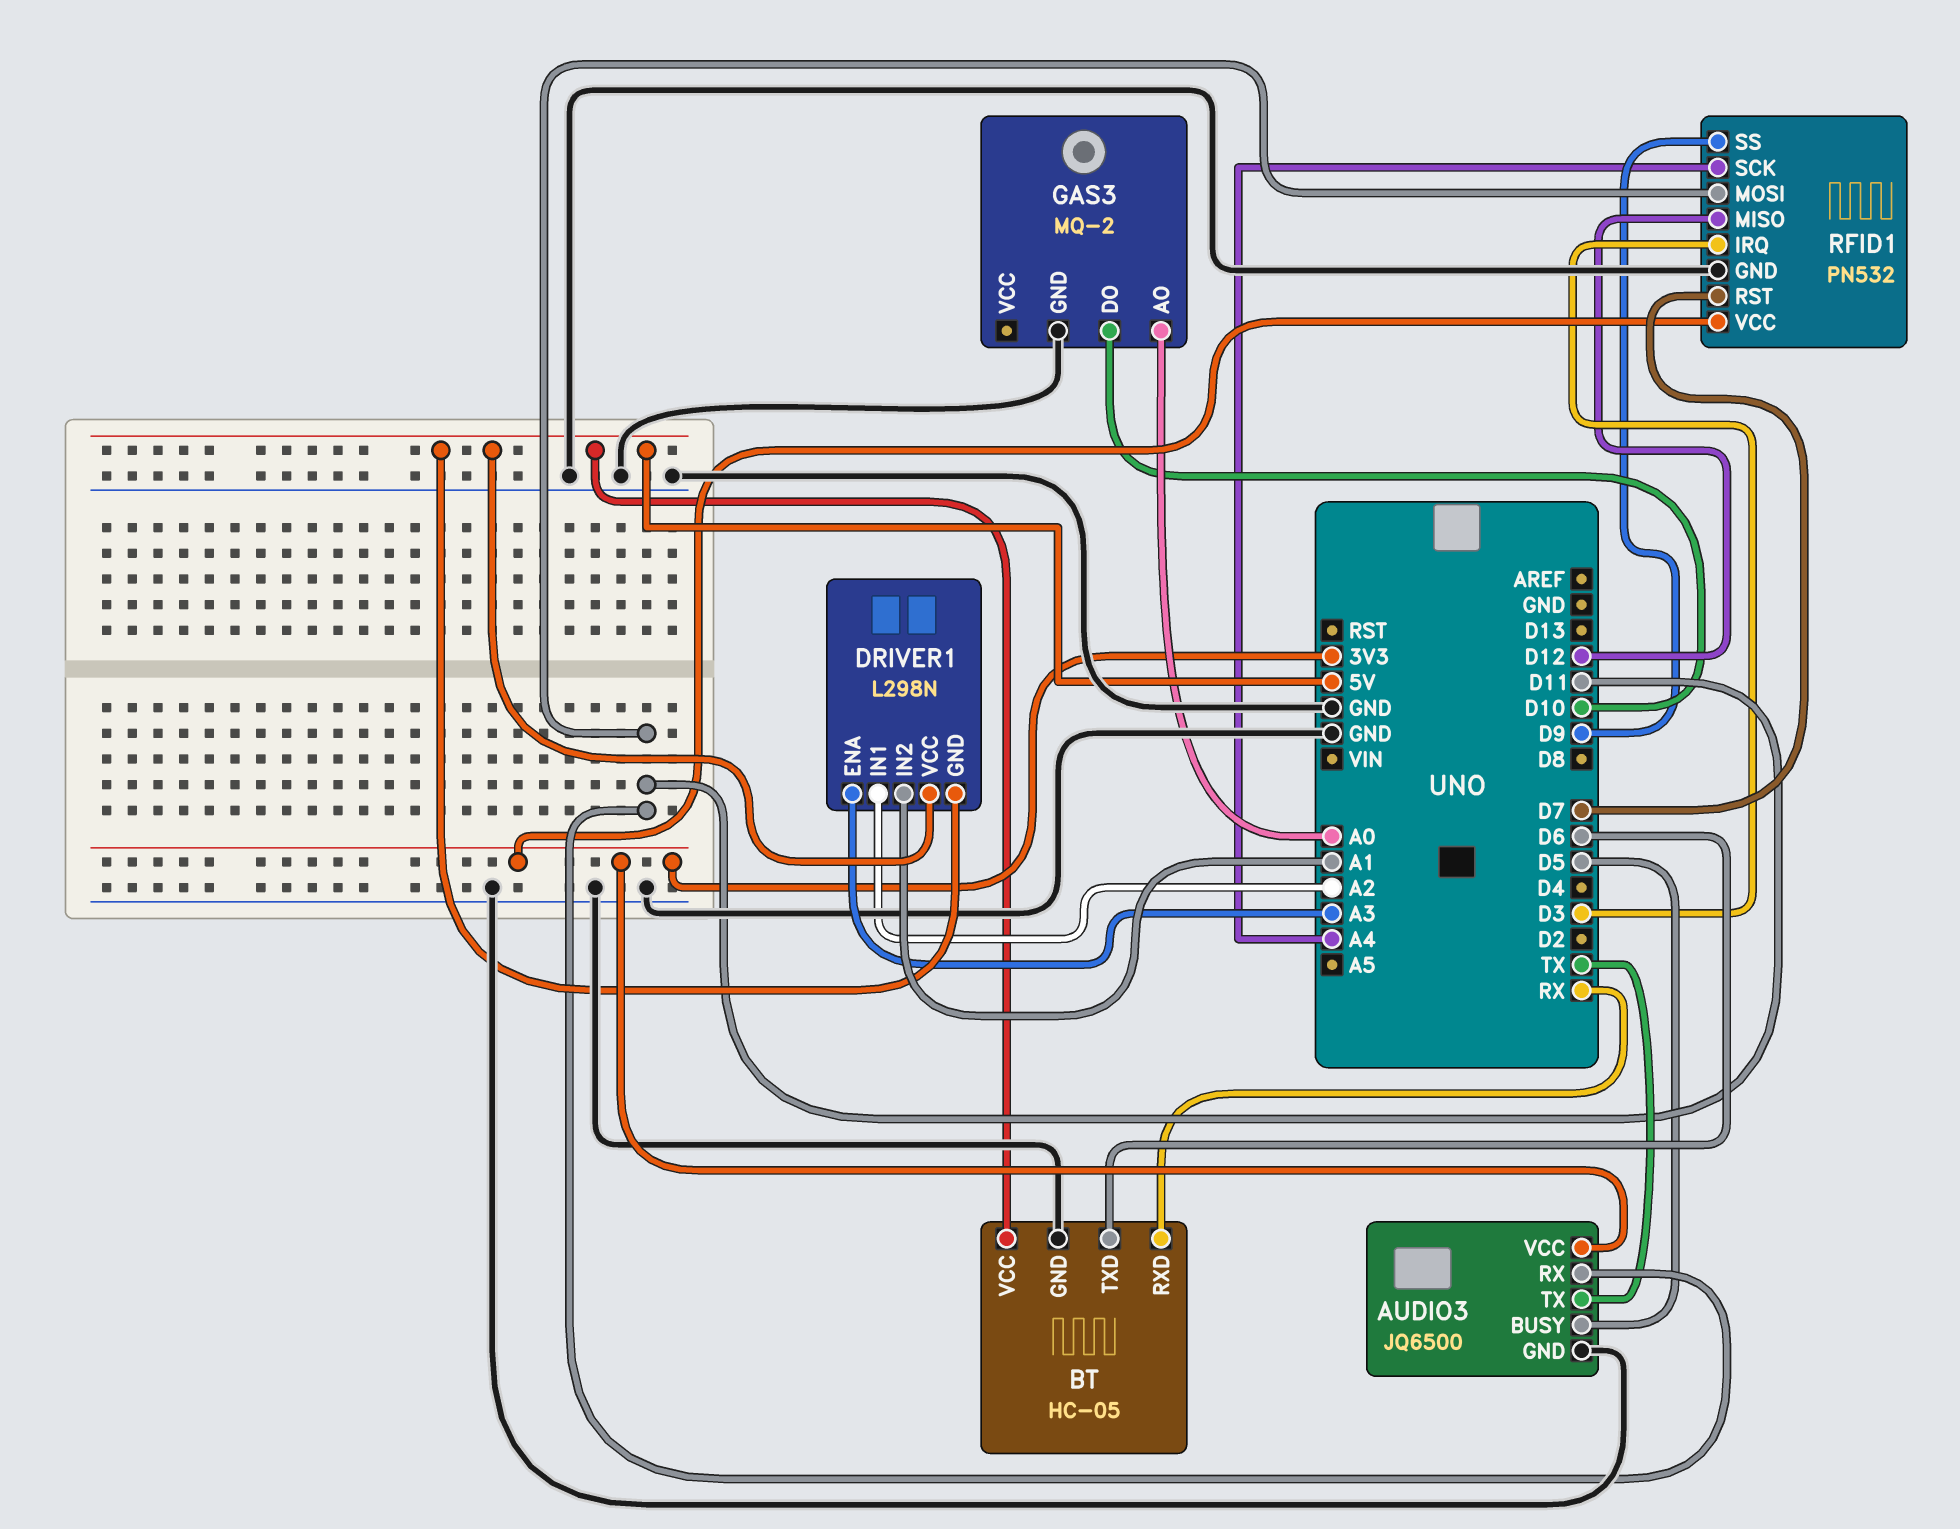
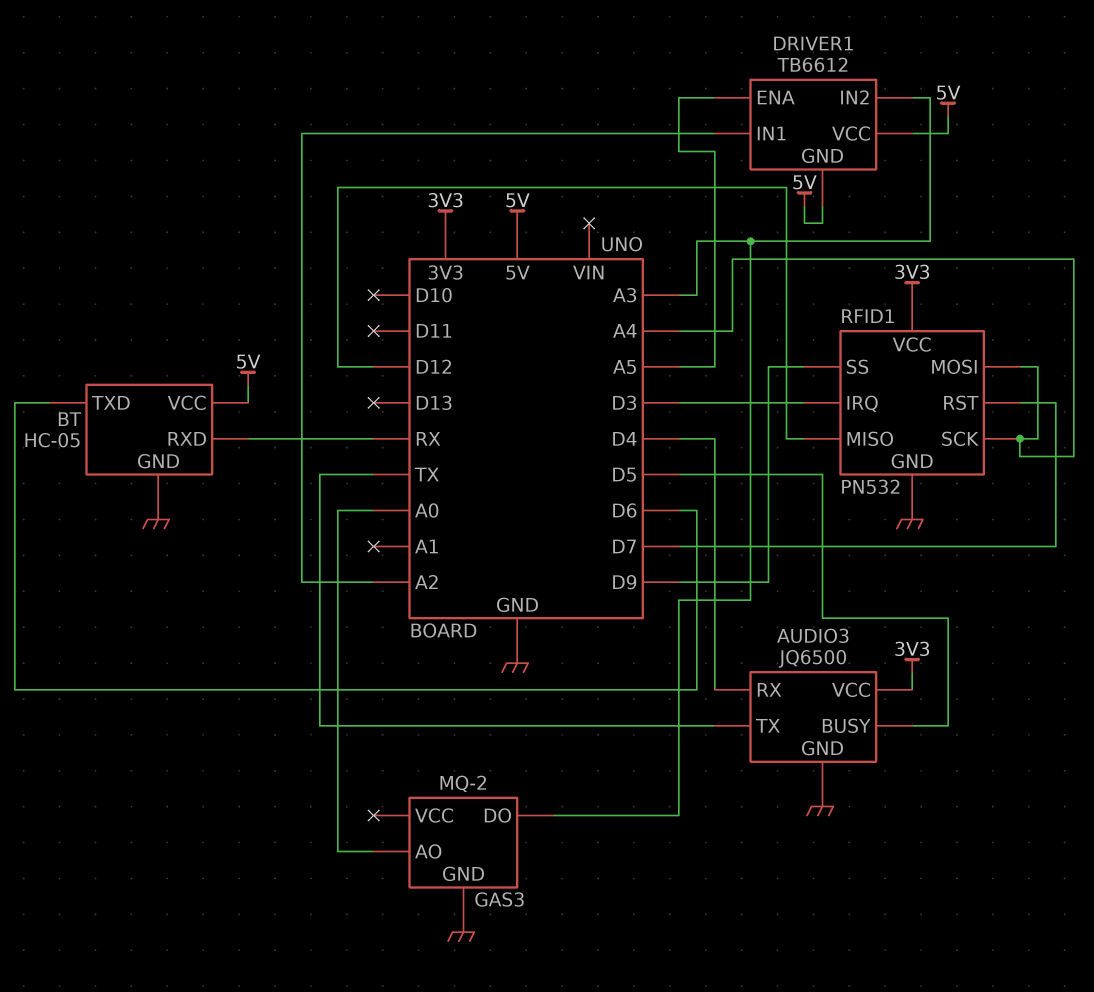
AUDIO3 pin RX: D11 -> D4
DRIVER1: L298N -> TB6612
DRIVER1 pin ENA: A3 -> A5
DRIVER1 pin IN2: A1 -> A3
GAS3 pin DO: D10 -> A3
RFID1 pin MOSI: D11 -> A4

